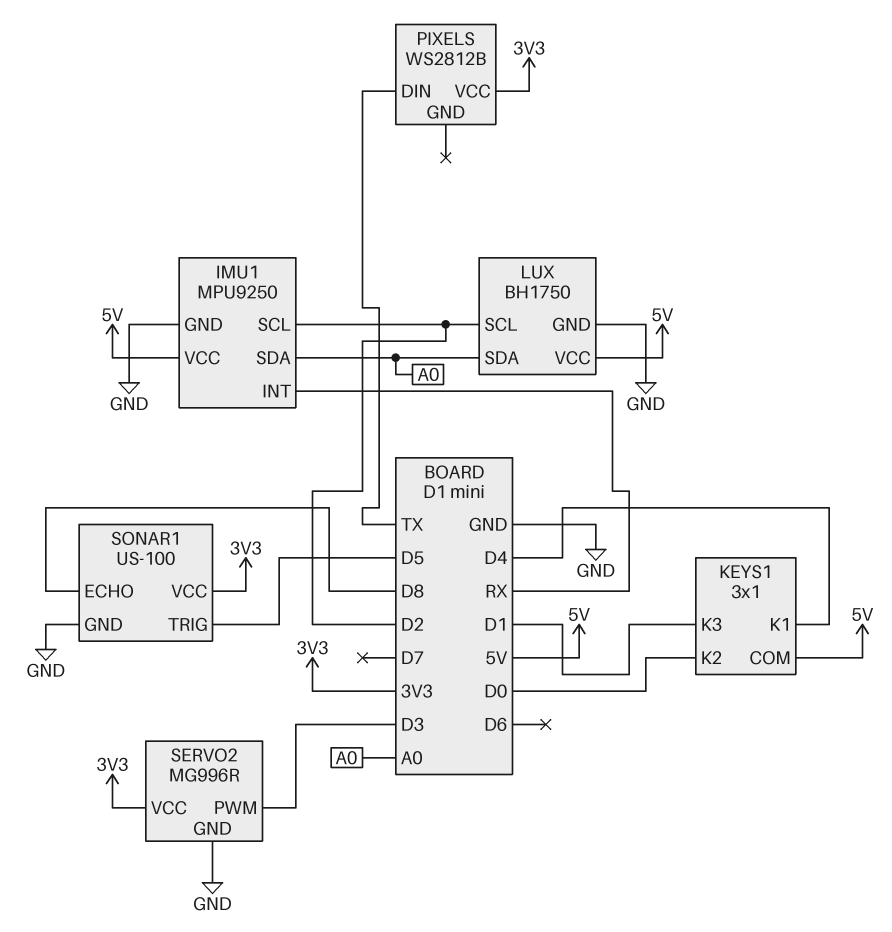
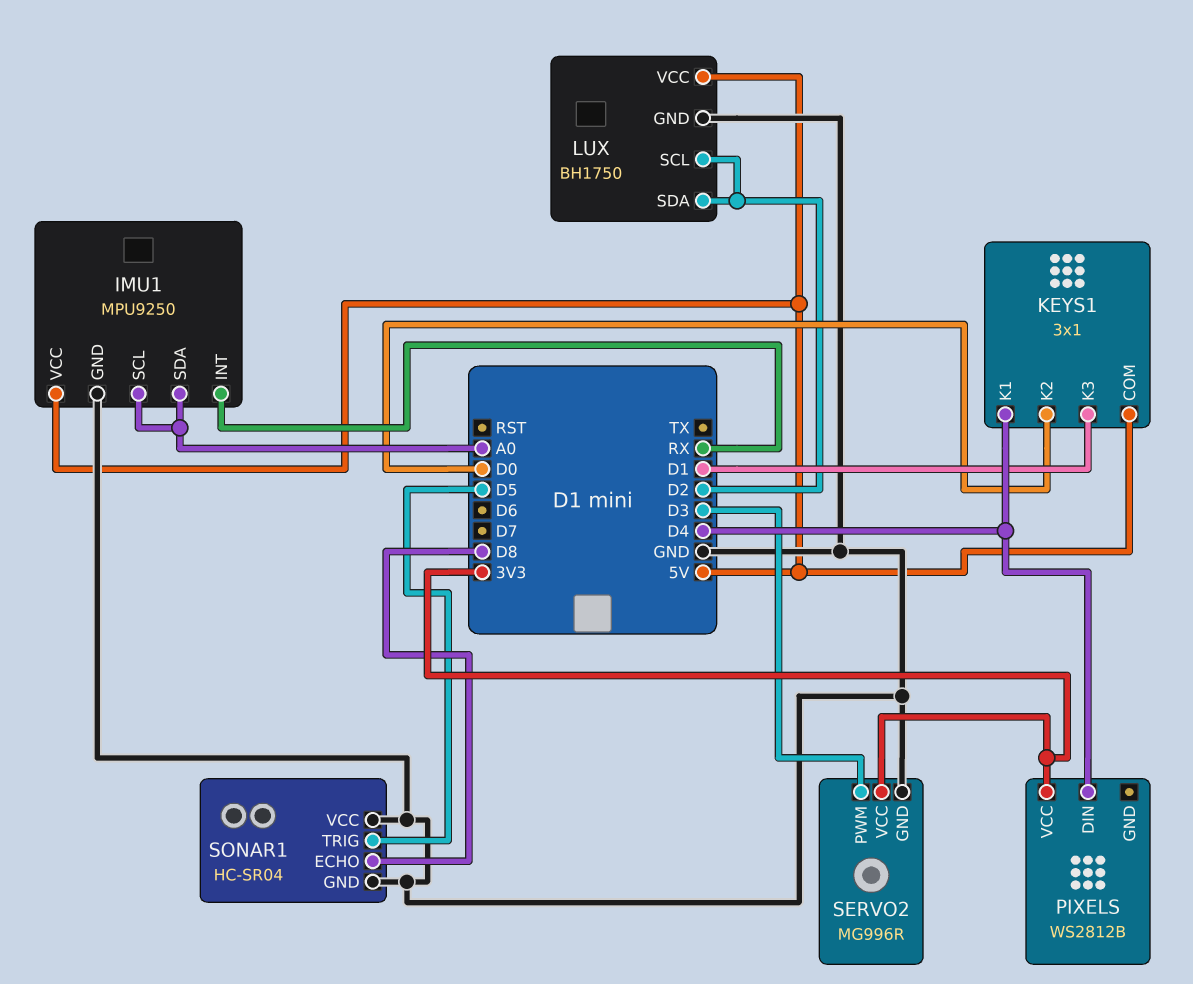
IMU1 pin SCL: D2 -> A0
LUX pin SDA: A0 -> D2
PIXELS pin DIN: TX -> D4
SONAR1: US-100 -> HC-SR04
SONAR1 pin VCC: 3V3 -> GND

